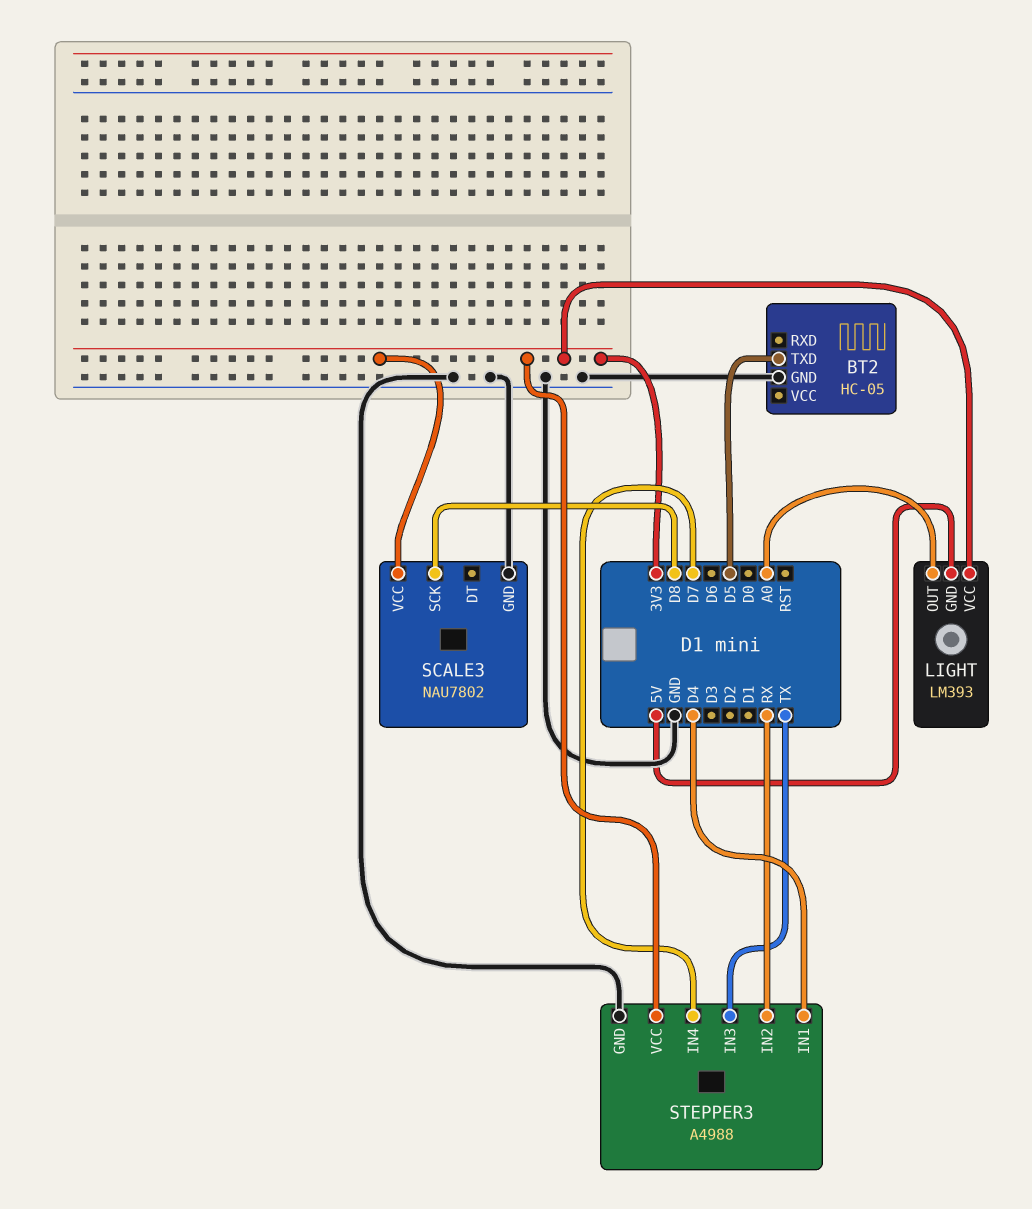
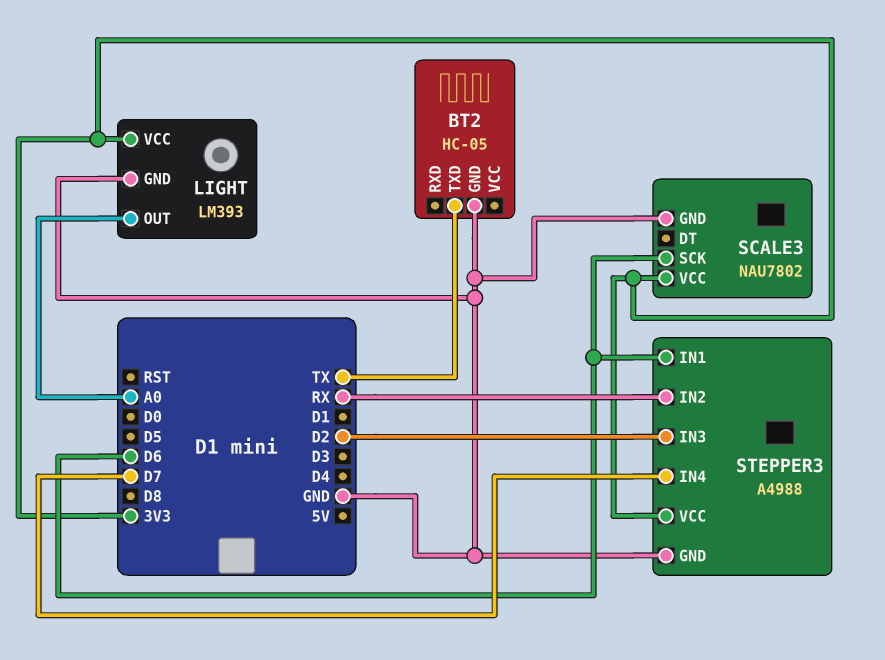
BT2 pin TXD: D5 -> TX
LIGHT pin GND: 5V -> GND
SCALE3 pin SCK: D8 -> D6
STEPPER3 pin IN1: D4 -> D6
STEPPER3 pin IN3: TX -> D2

